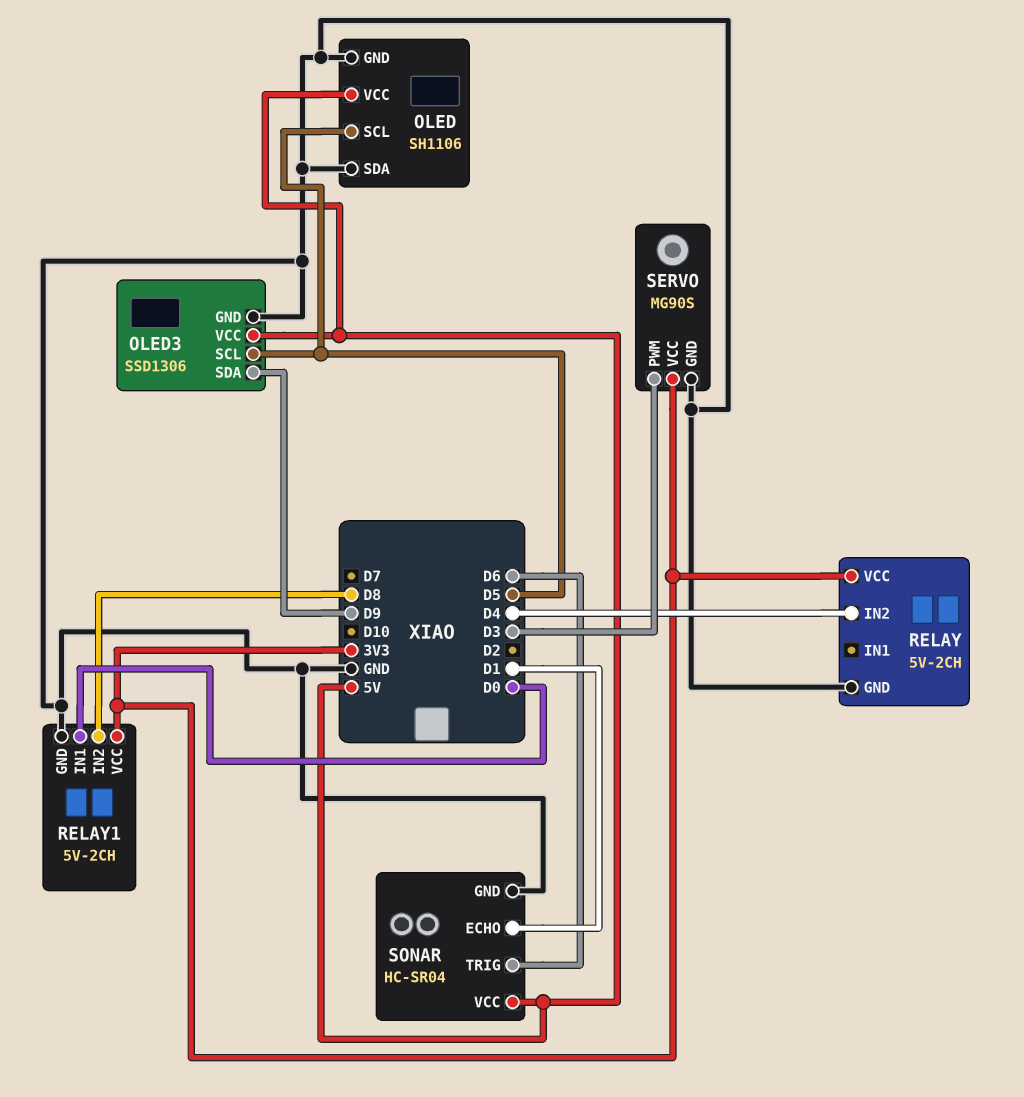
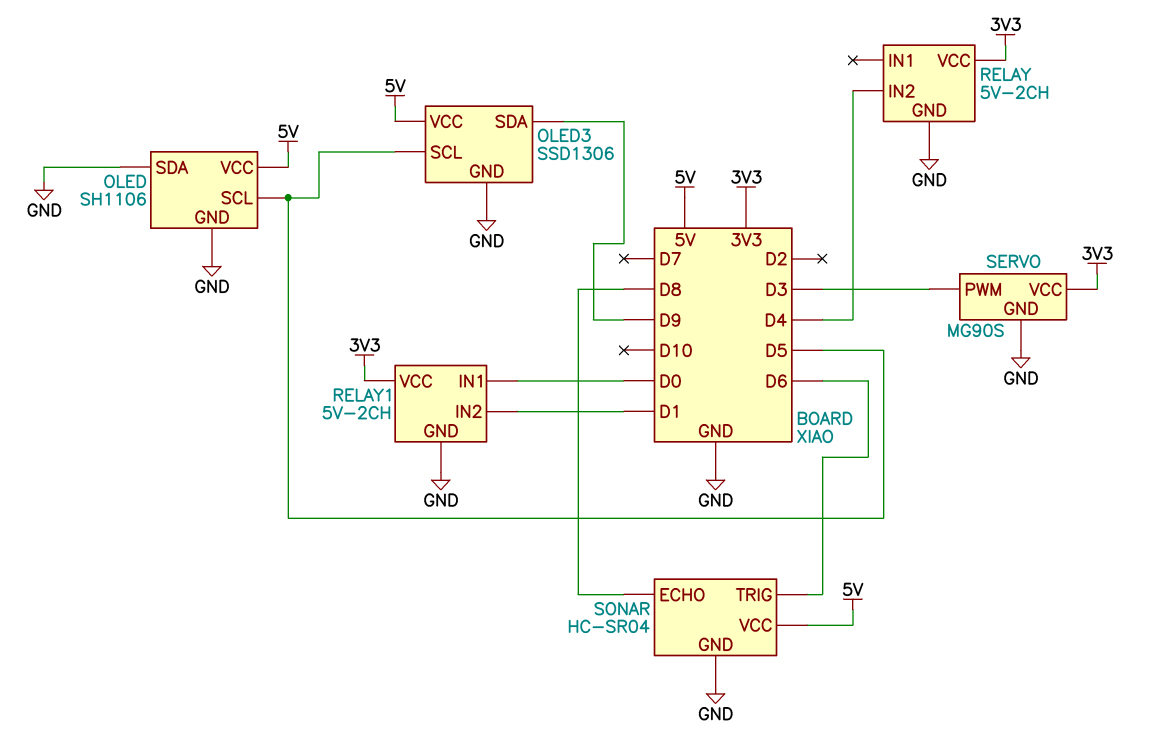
RELAY1 pin IN2: D8 -> D1
SONAR pin ECHO: D1 -> D8

